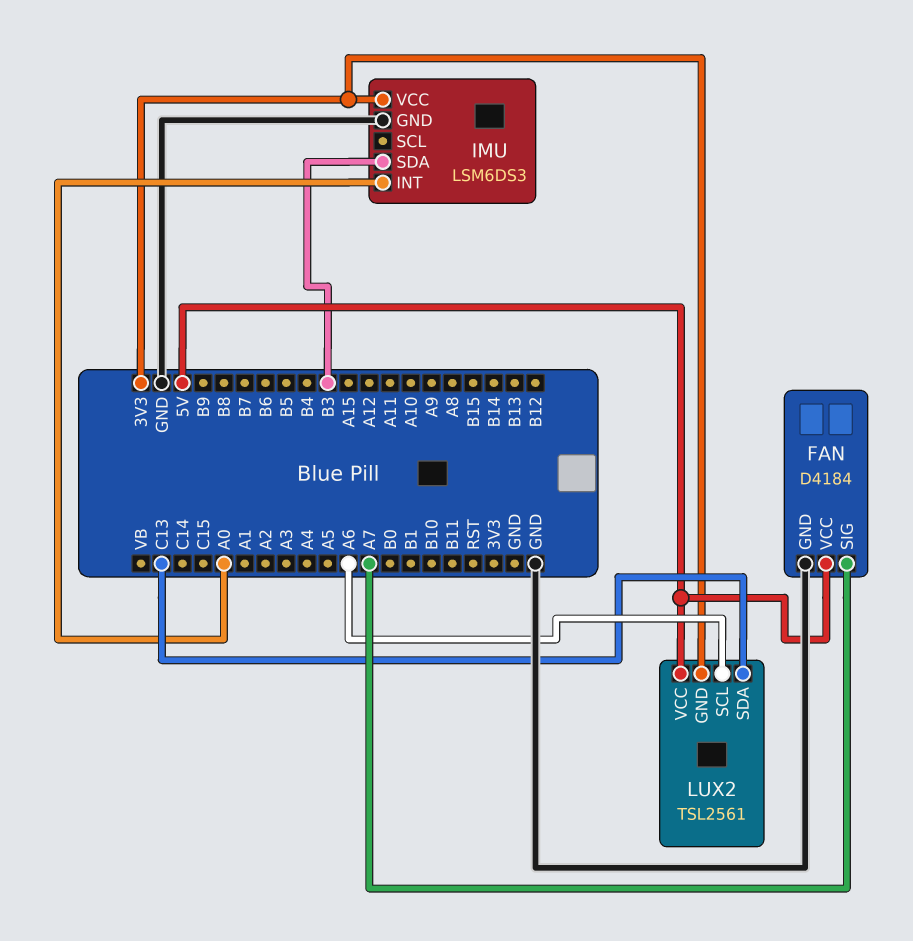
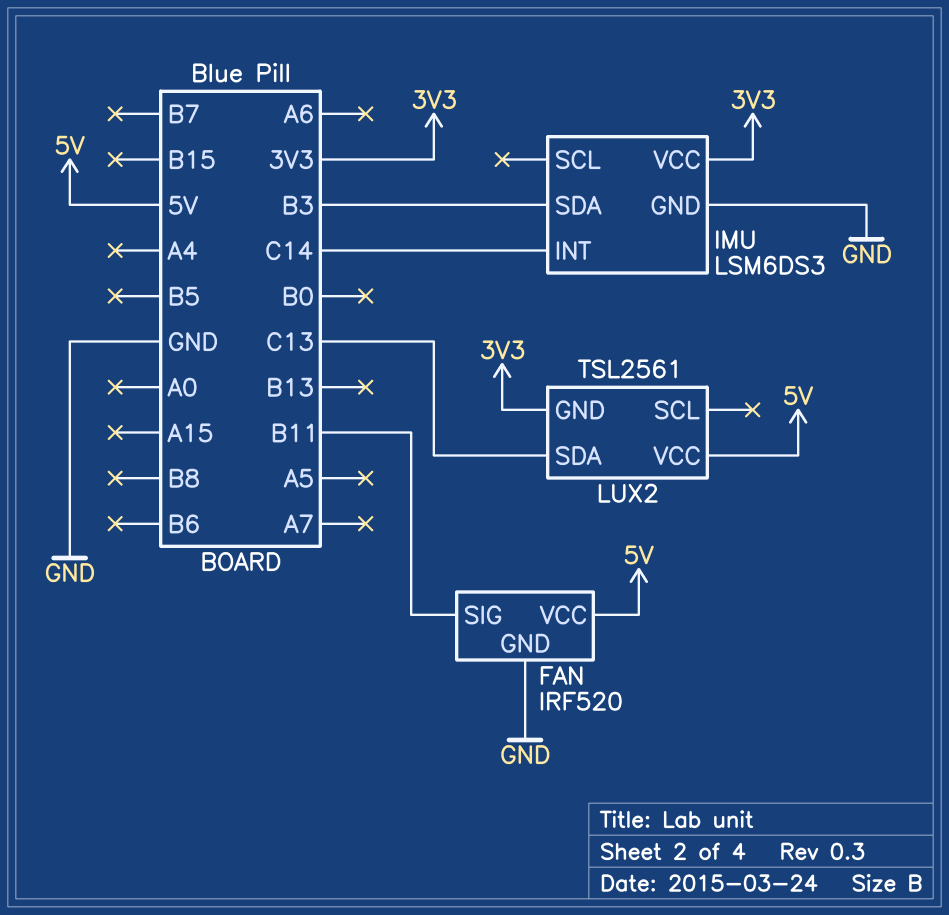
FAN: D4184 -> IRF520
FAN pin SIG: A7 -> B11
IMU pin INT: A0 -> C14
LUX2 pin SCL: A6 -> none

